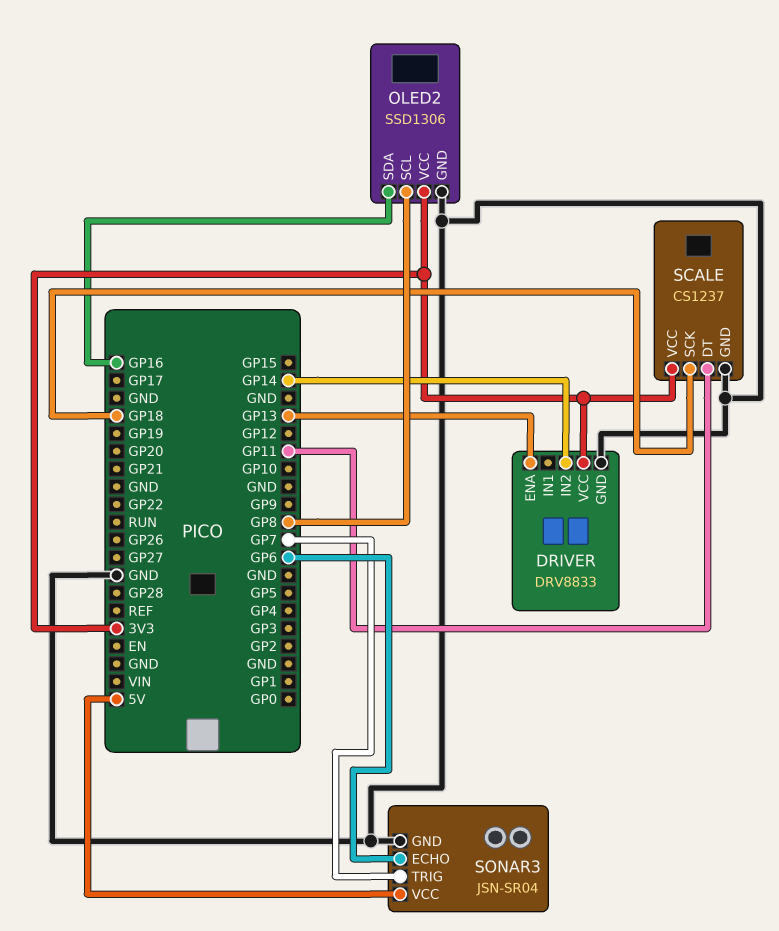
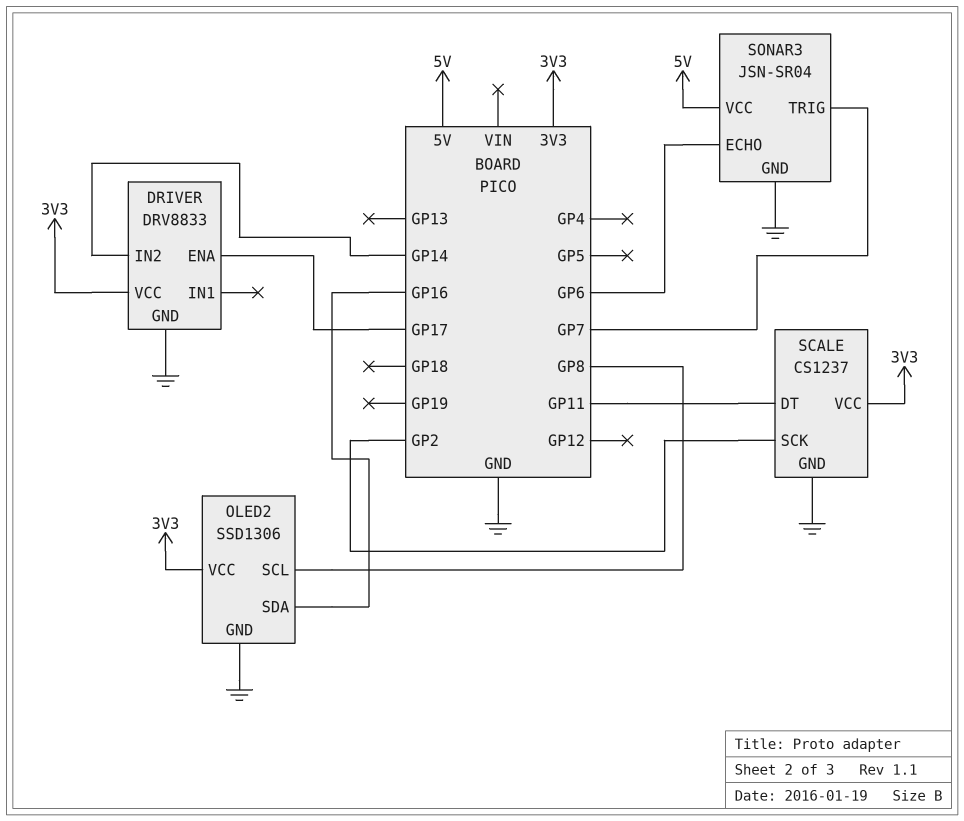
DRIVER pin ENA: GP13 -> GP17
SCALE pin SCK: GP18 -> GP2

